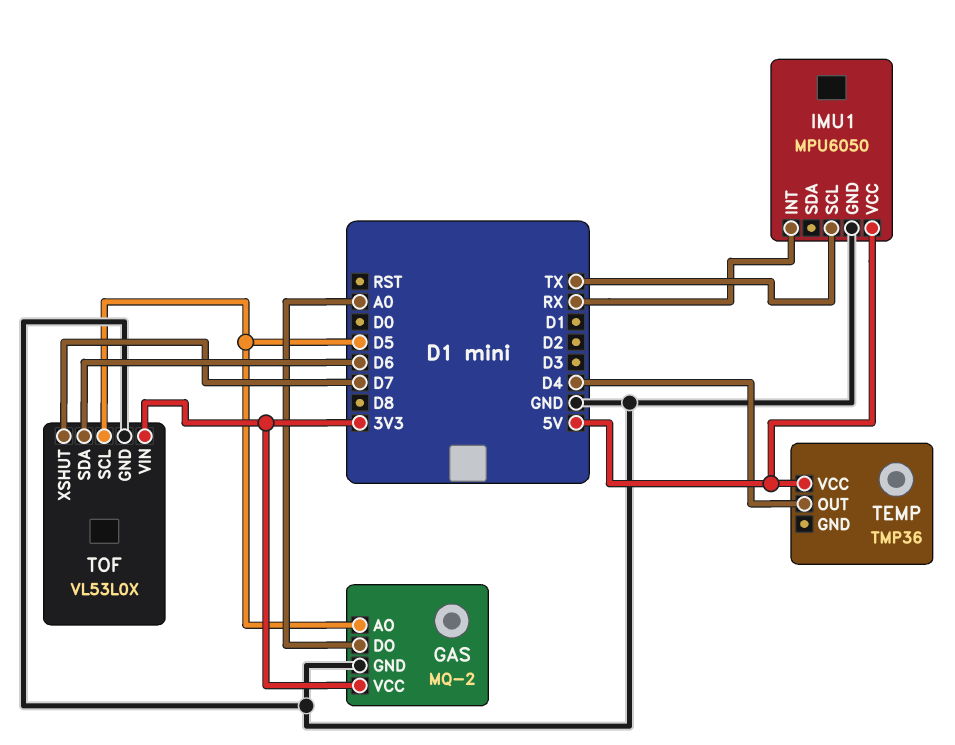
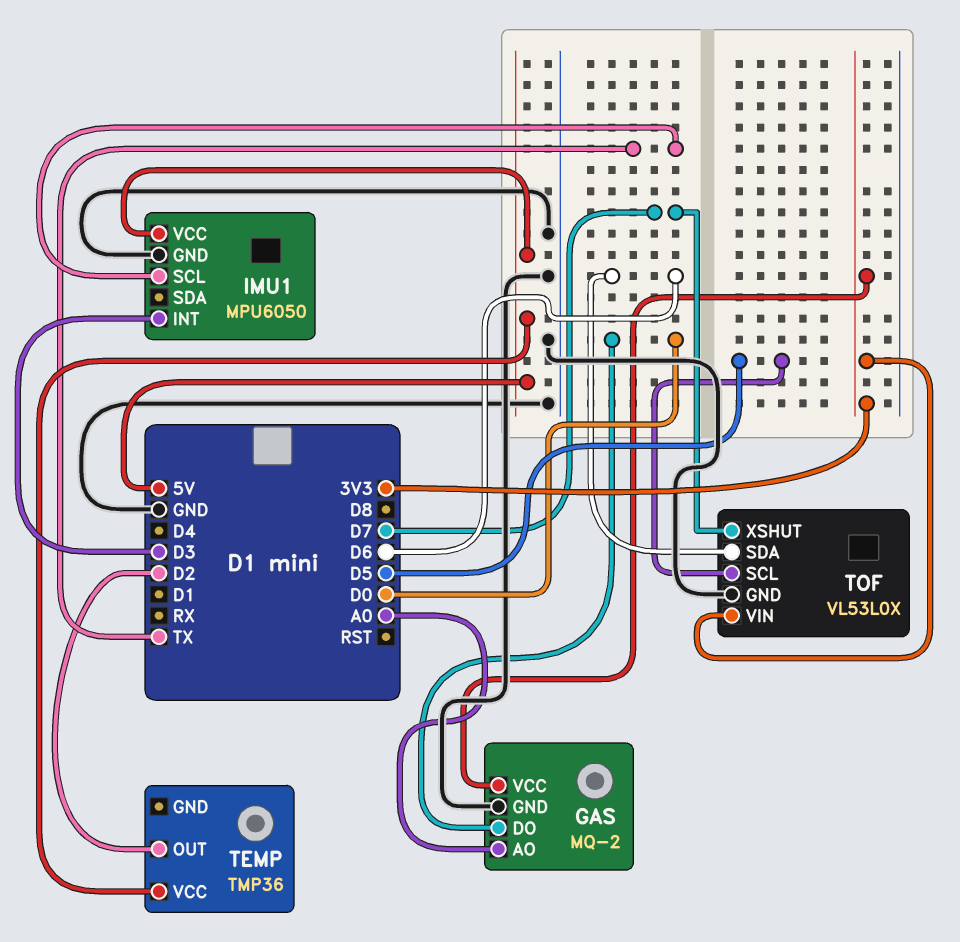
GAS pin AO: D5 -> A0
GAS pin DO: A0 -> D0
IMU1 pin INT: RX -> D3
TEMP pin OUT: D4 -> D2

